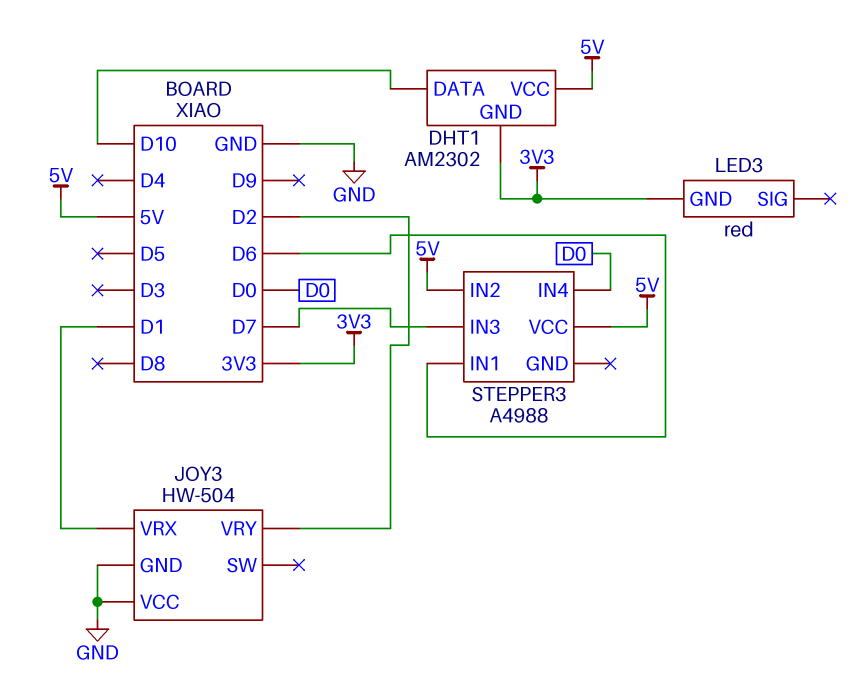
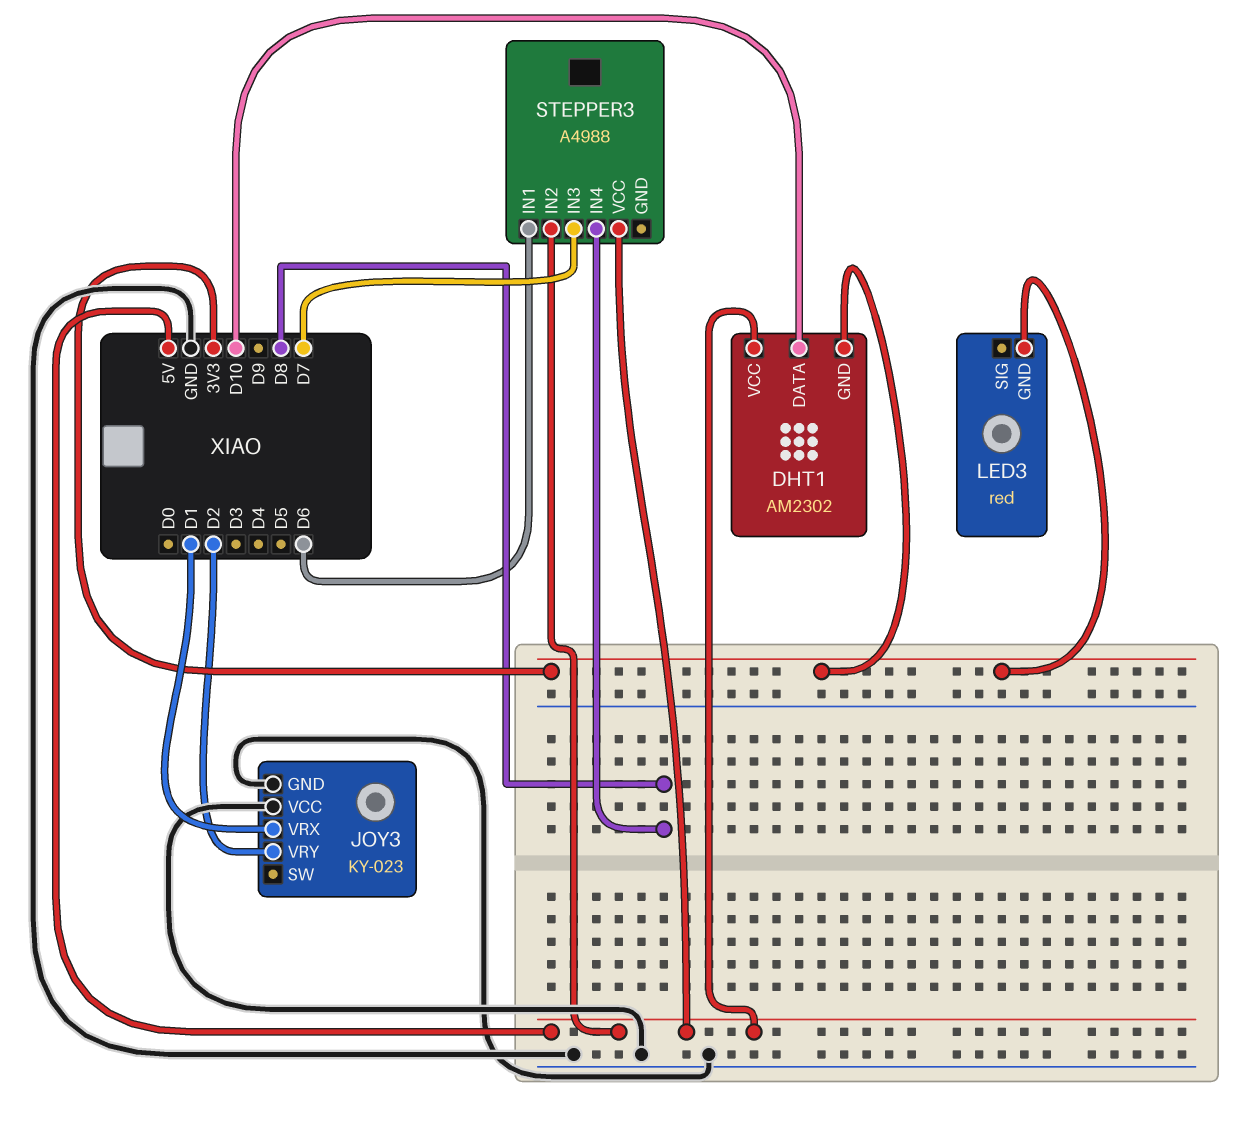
JOY3: HW-504 -> KY-023
STEPPER3 pin IN4: D0 -> D8

